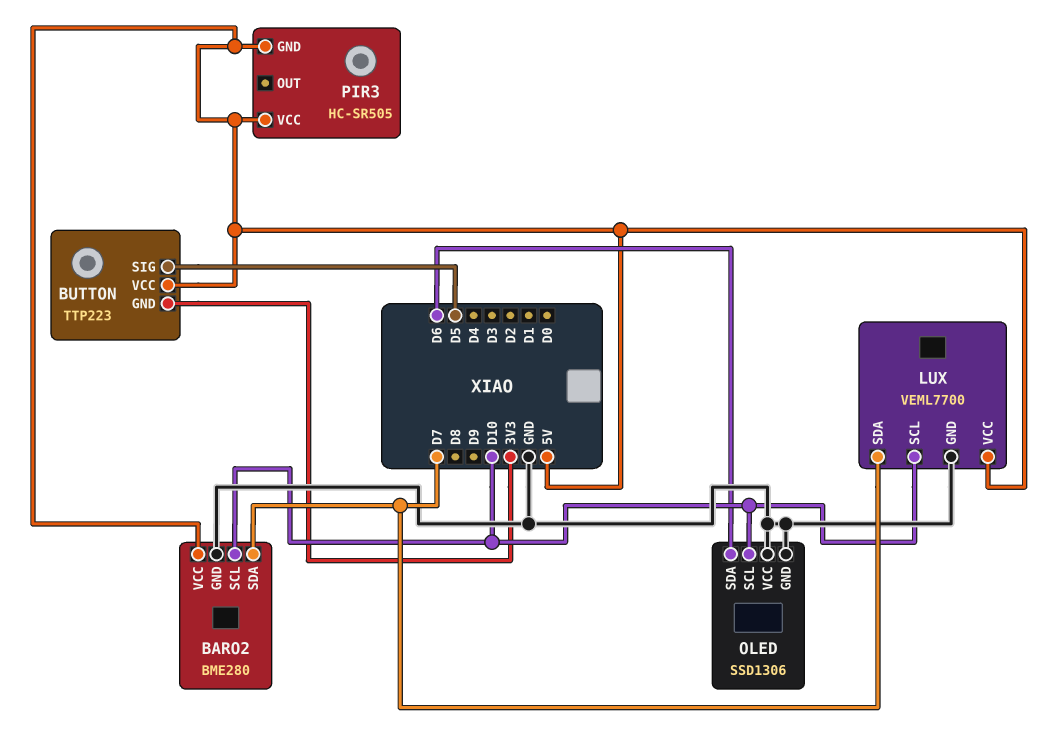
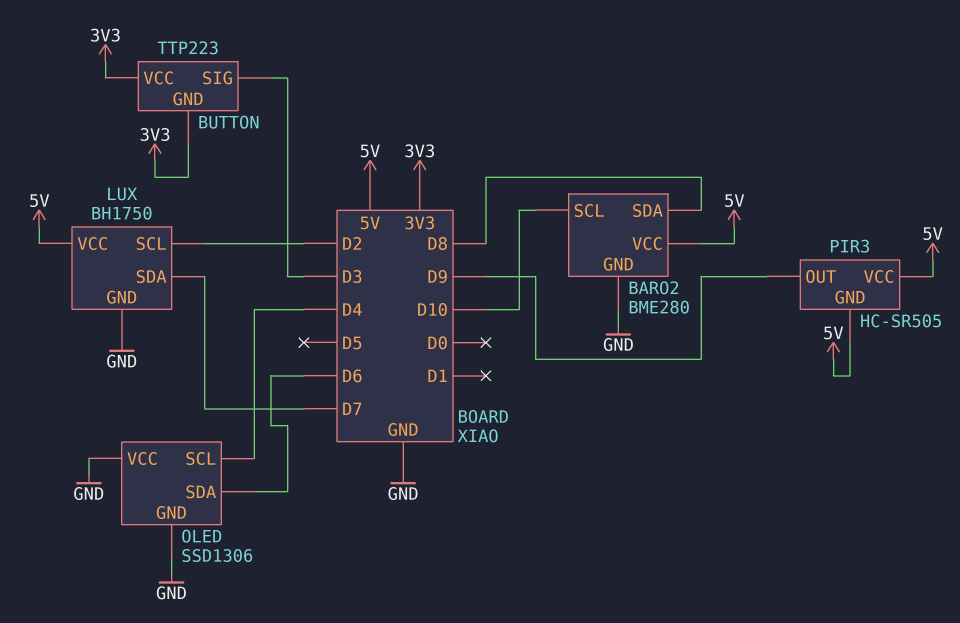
BARO2 pin SDA: D7 -> D8
BUTTON pin SIG: D5 -> D3
BUTTON pin VCC: 5V -> 3V3
LUX: VEML7700 -> BH1750
LUX pin SCL: D10 -> D2
OLED pin SCL: D10 -> D4
PIR3 pin OUT: none -> D9

